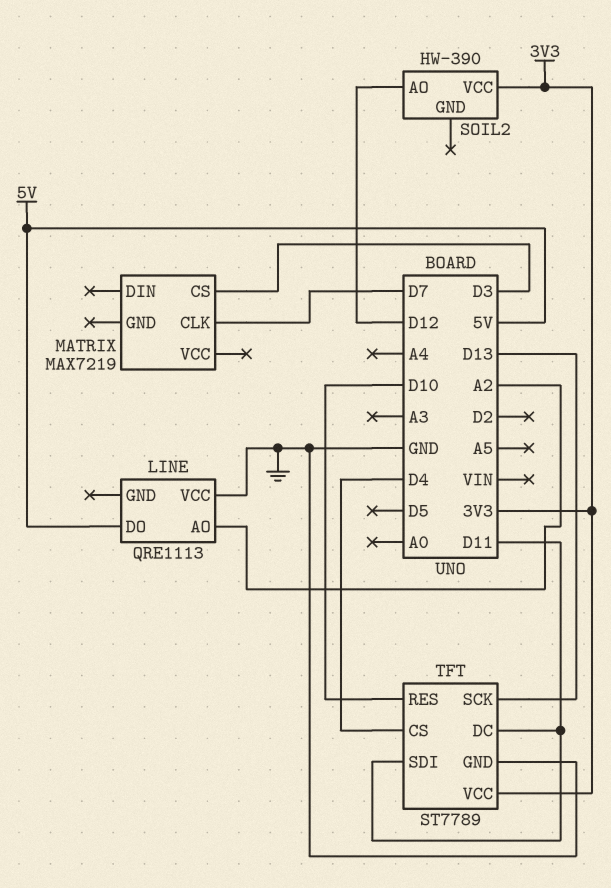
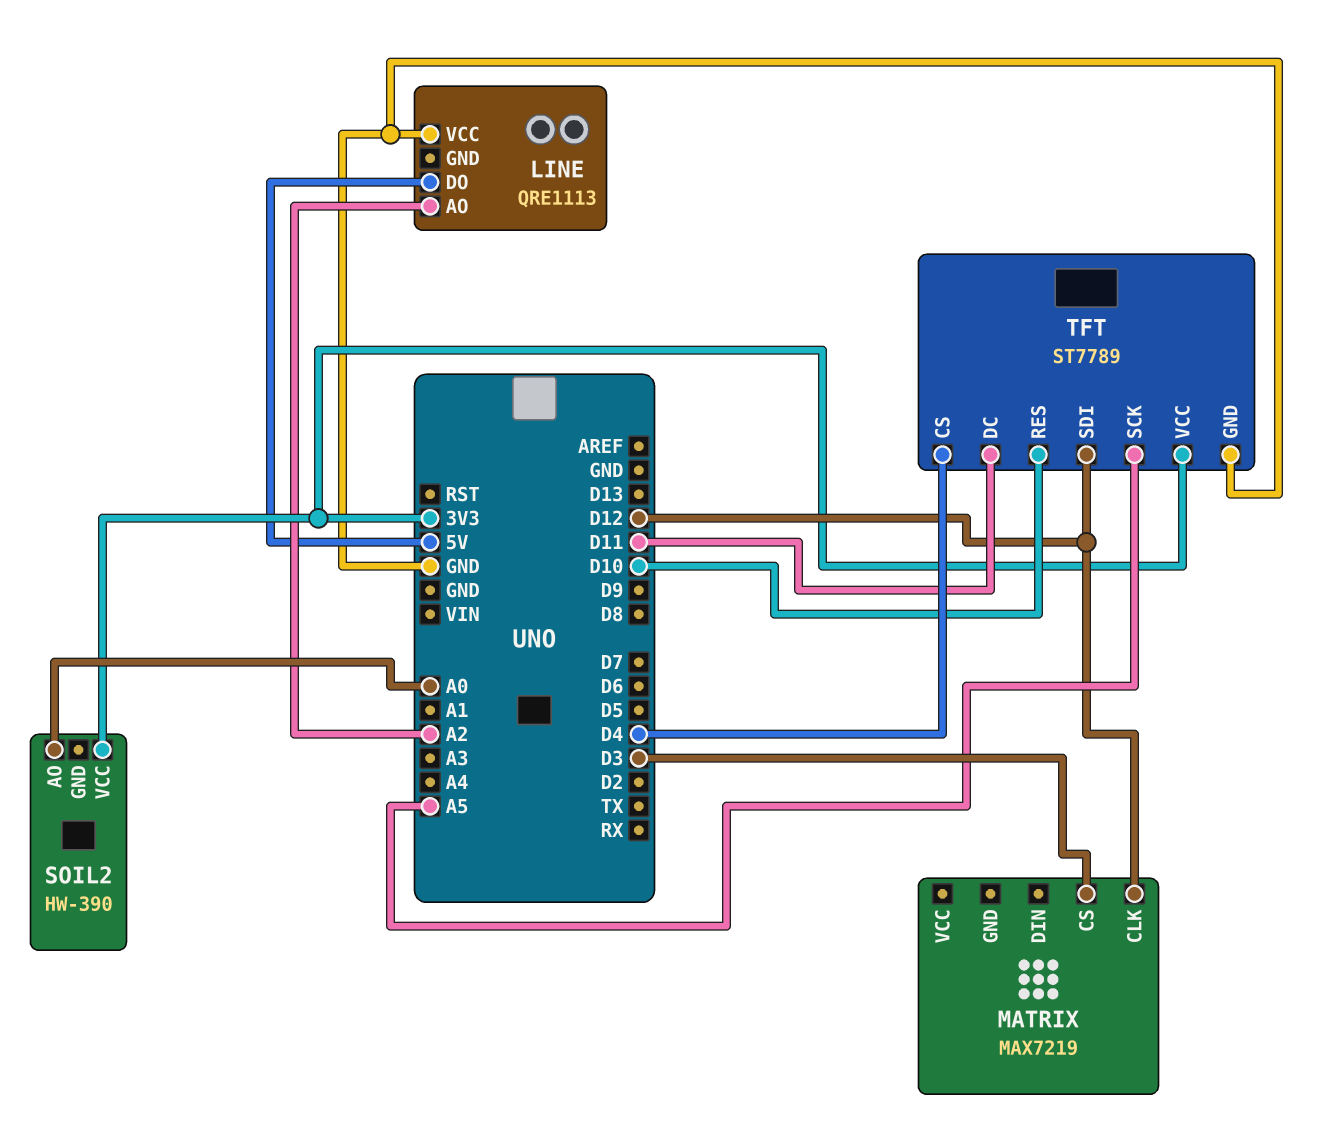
MATRIX pin CLK: D7 -> D12
SOIL2 pin AO: D12 -> A0
TFT pin SCK: D13 -> A5
TFT pin SDI: D11 -> D12

